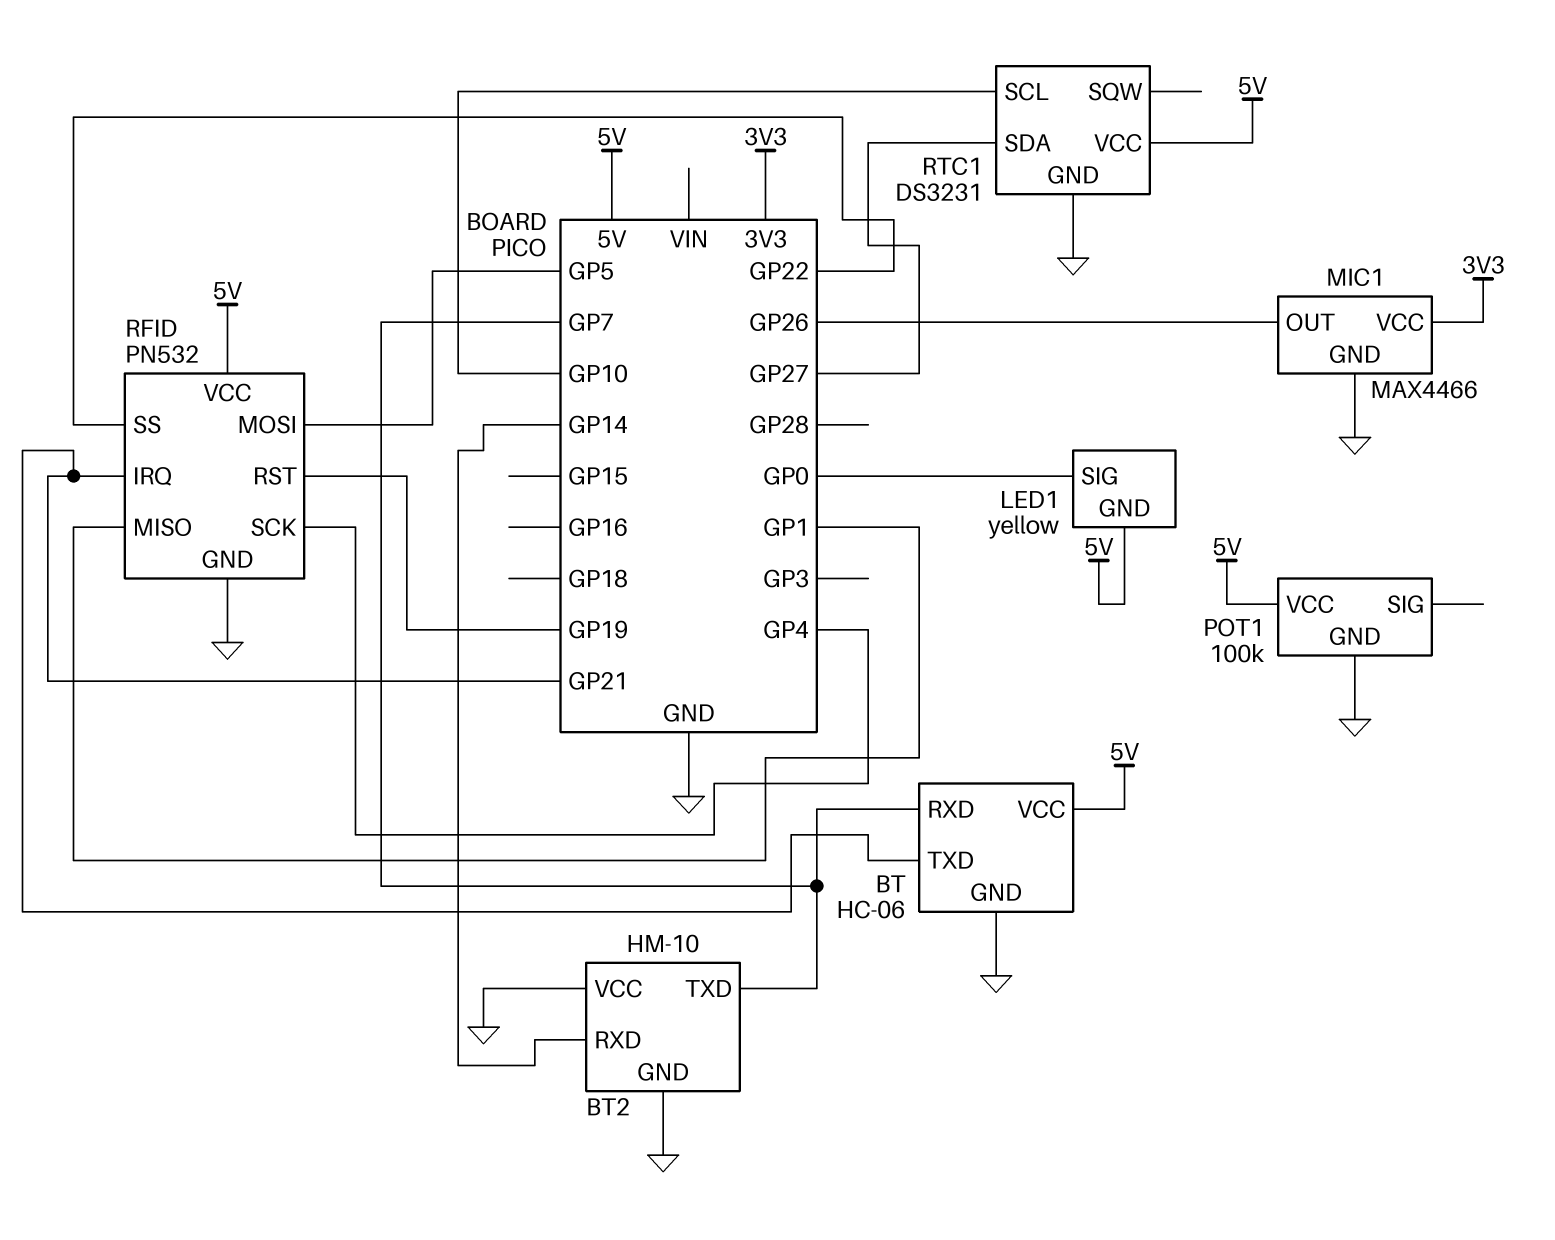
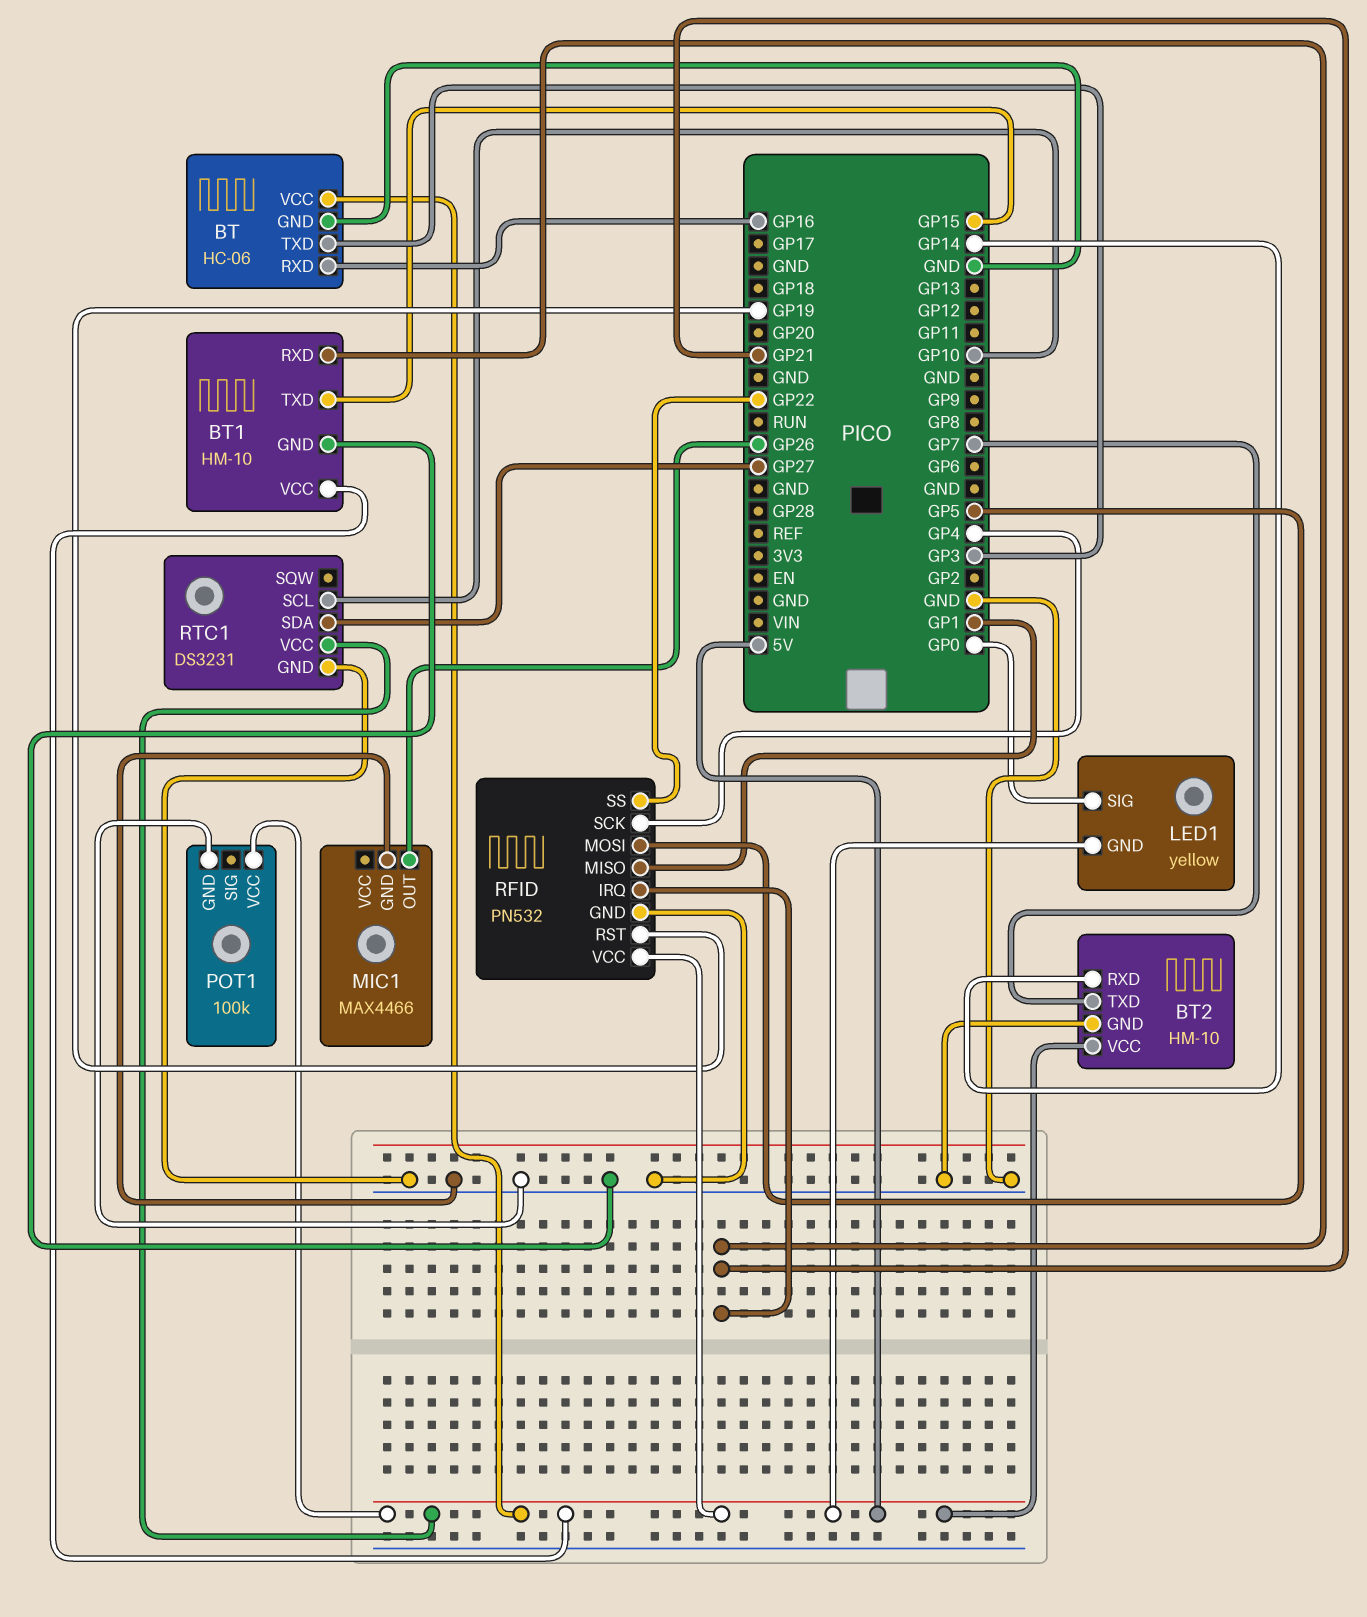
BT pin RXD: GP7 -> GP16
BT pin TXD: GP21 -> GP3
BT1: none -> HM-10
BT1 pin GND: none -> GND
BT1 pin RXD: none -> GP21
BT1 pin TXD: none -> GP15
BT1 pin VCC: none -> 5V
BT2 pin VCC: GND -> 5V
MIC1 pin VCC: 3V3 -> none

